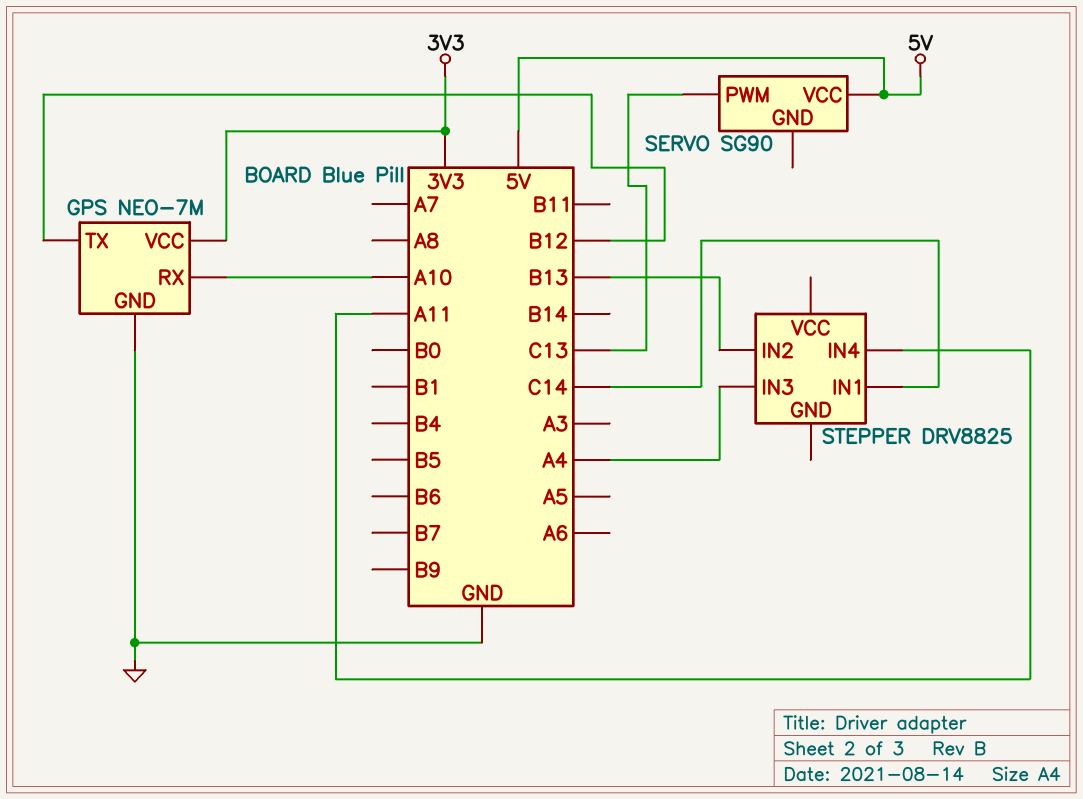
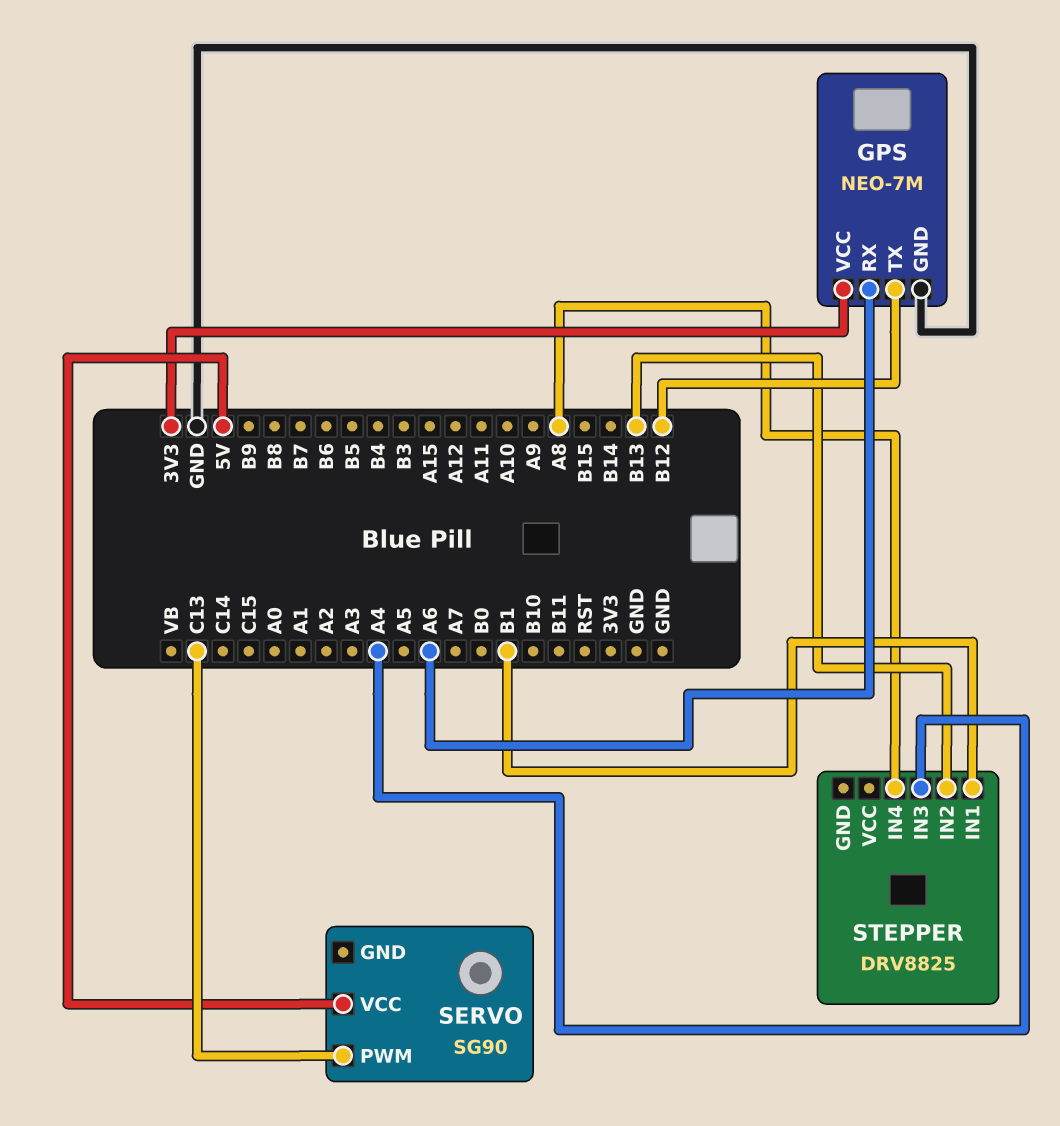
GPS pin RX: A10 -> A6
STEPPER pin IN1: C14 -> B1
STEPPER pin IN4: A11 -> A8

